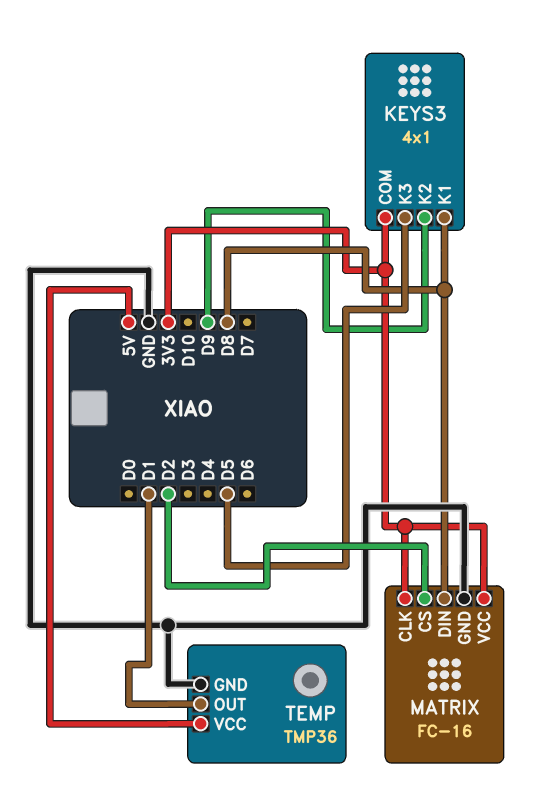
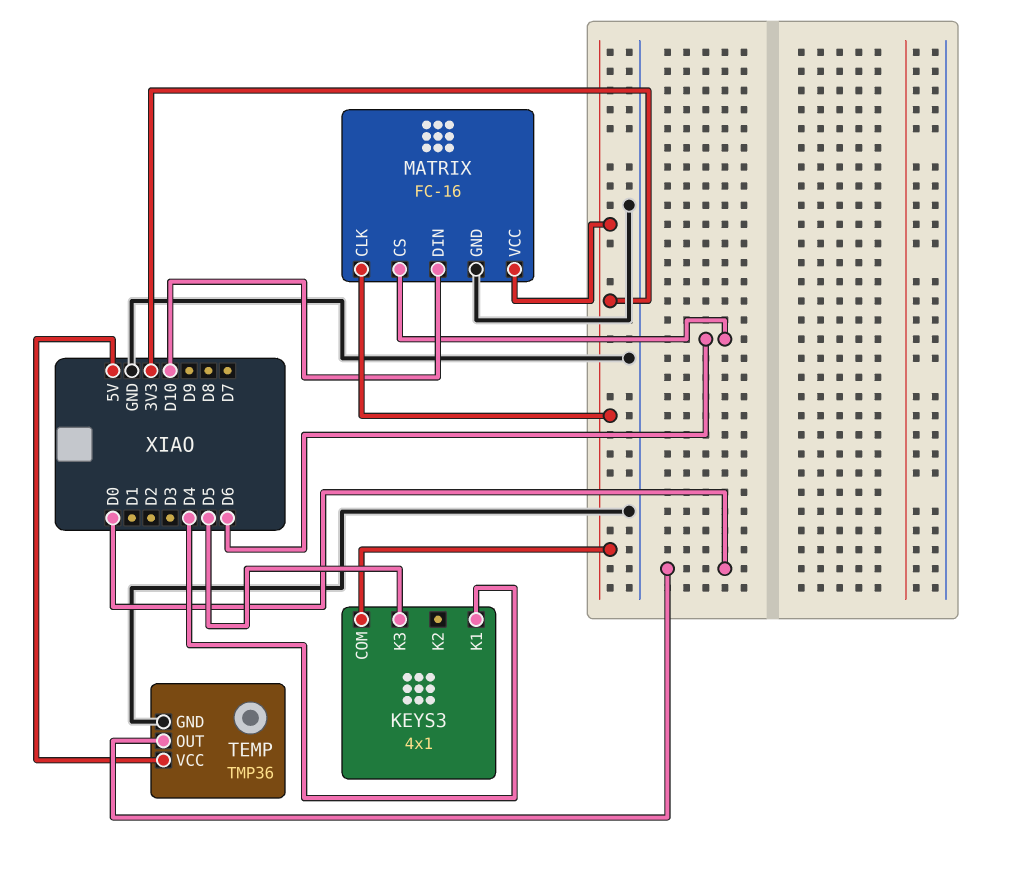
KEYS3 pin K1: D8 -> D4
KEYS3 pin K2: D9 -> none
MATRIX pin CS: D2 -> D6
MATRIX pin DIN: D8 -> D10
TEMP pin OUT: D1 -> D0

